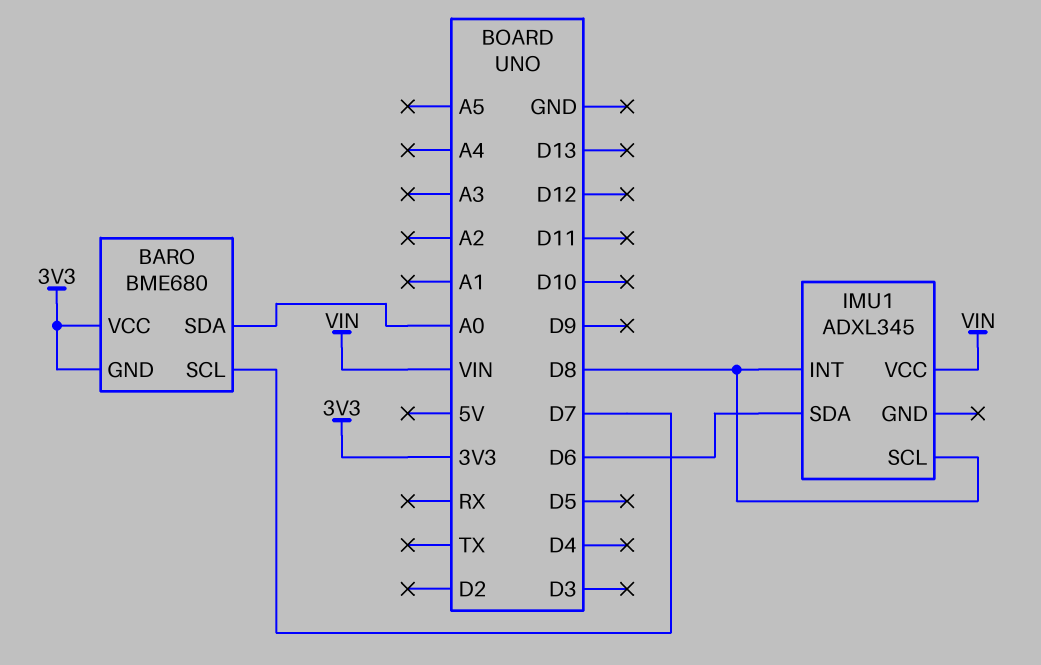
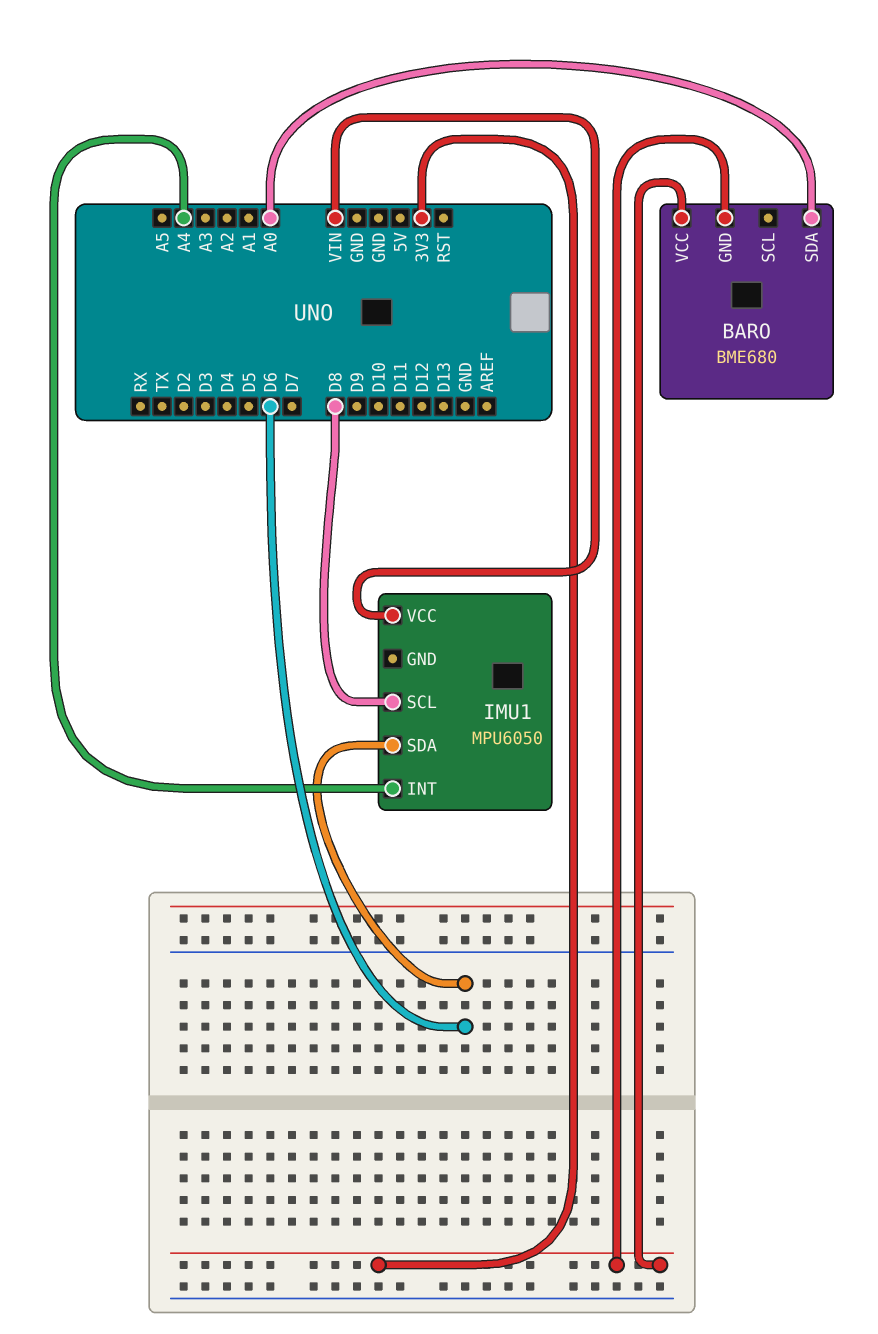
BARO pin SCL: D7 -> none
IMU1: ADXL345 -> MPU6050
IMU1 pin INT: D8 -> A4

